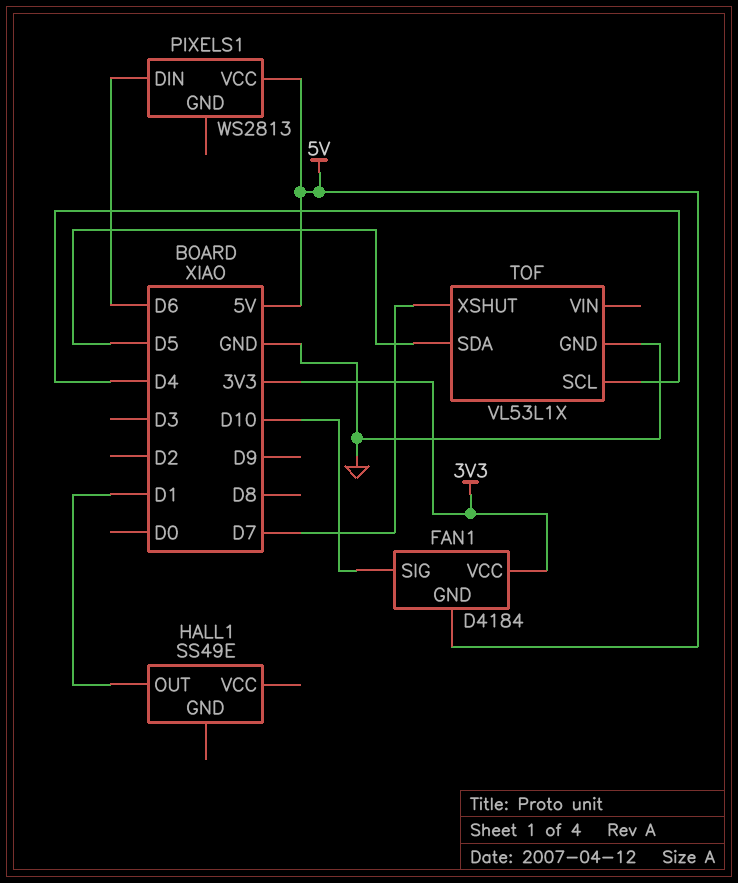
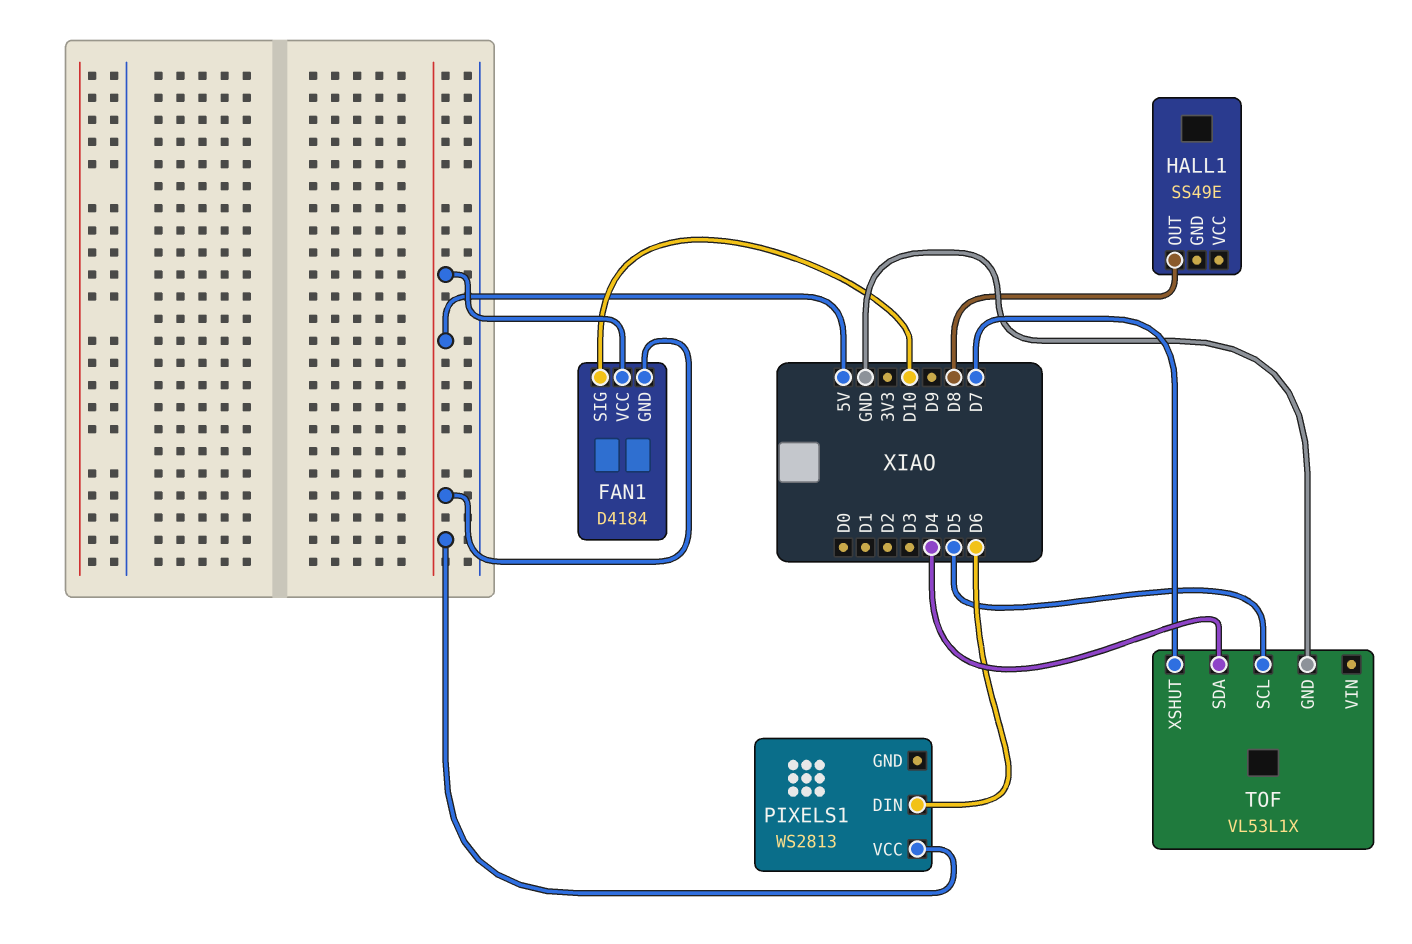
FAN1 pin VCC: 3V3 -> 5V
HALL1 pin OUT: D1 -> D8
TOF pin SCL: D4 -> D5
TOF pin SDA: D5 -> D4

